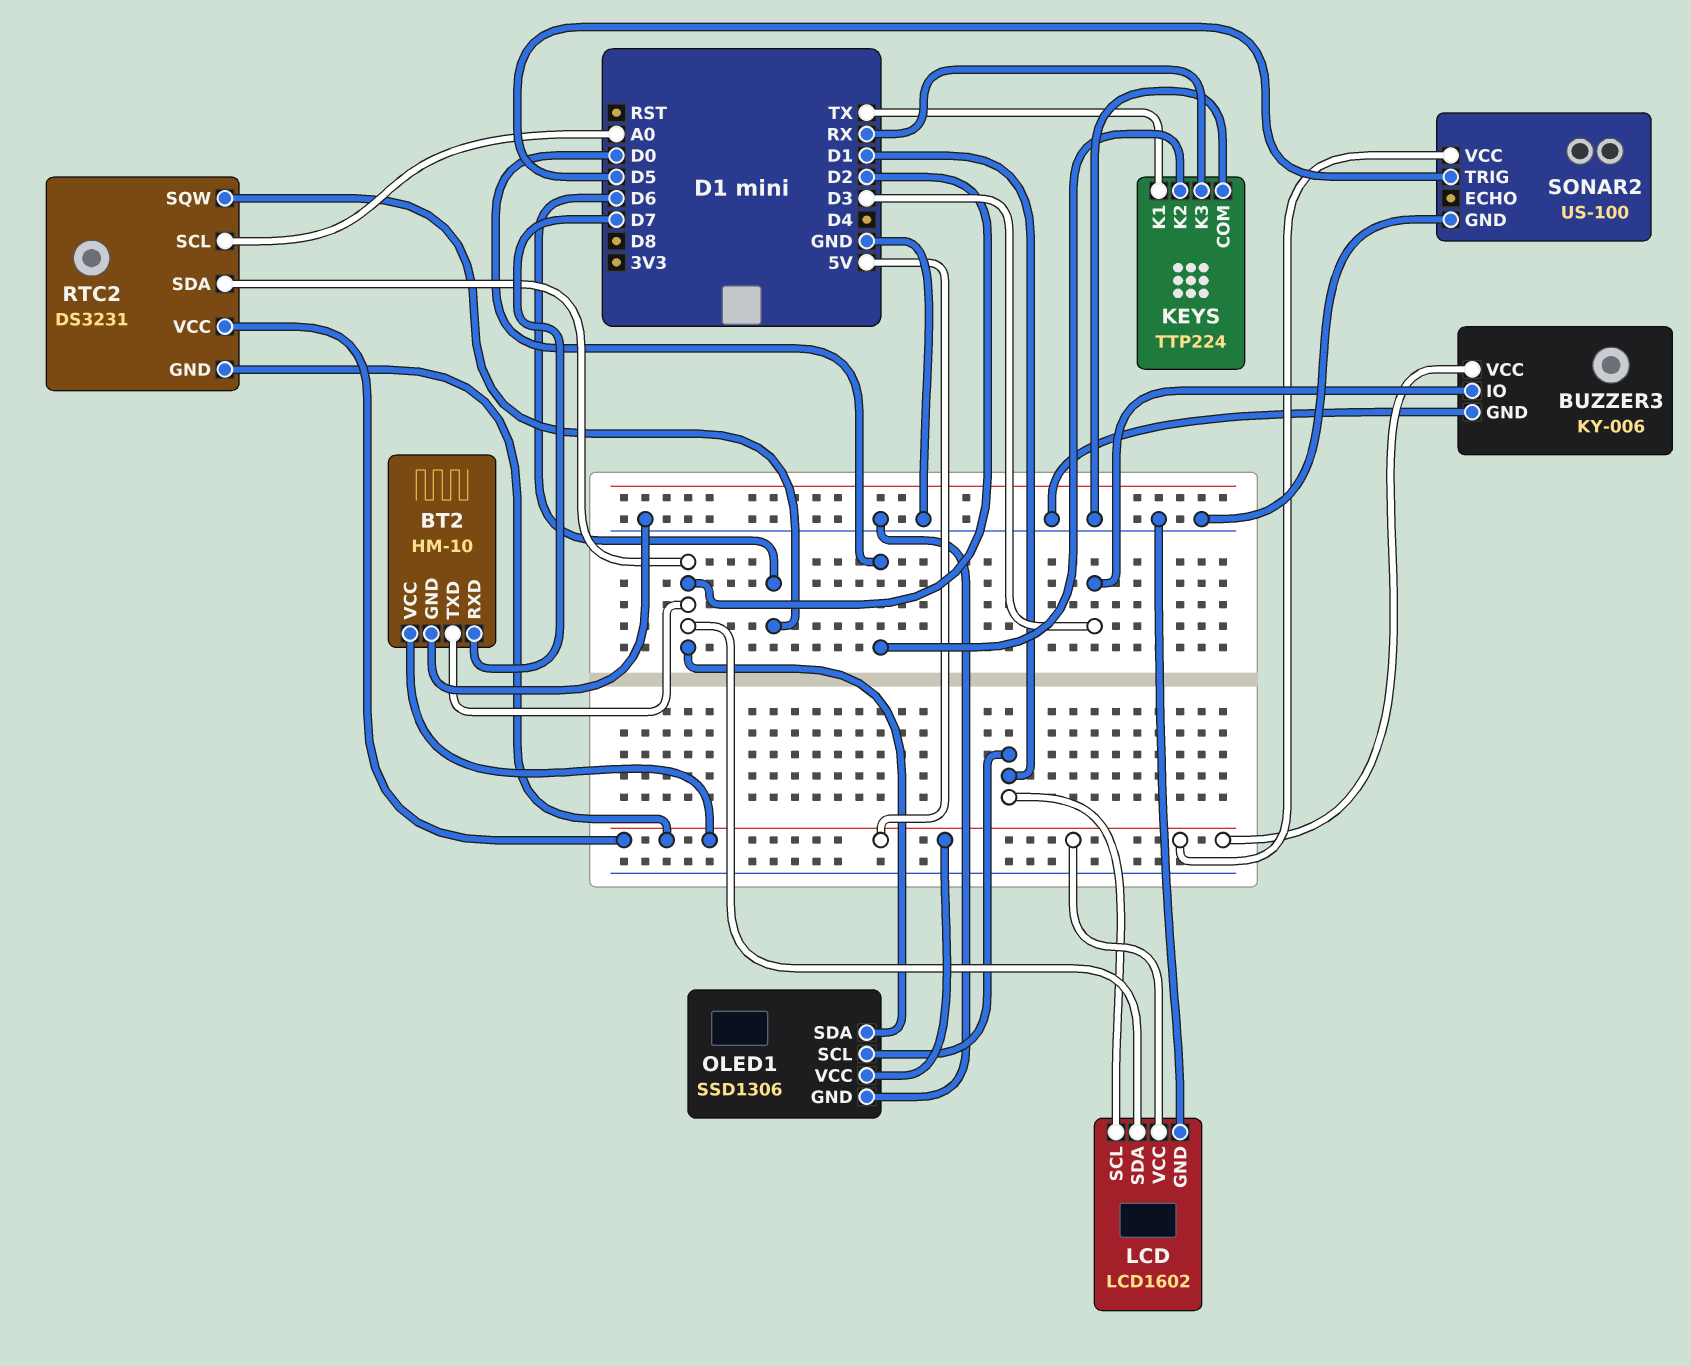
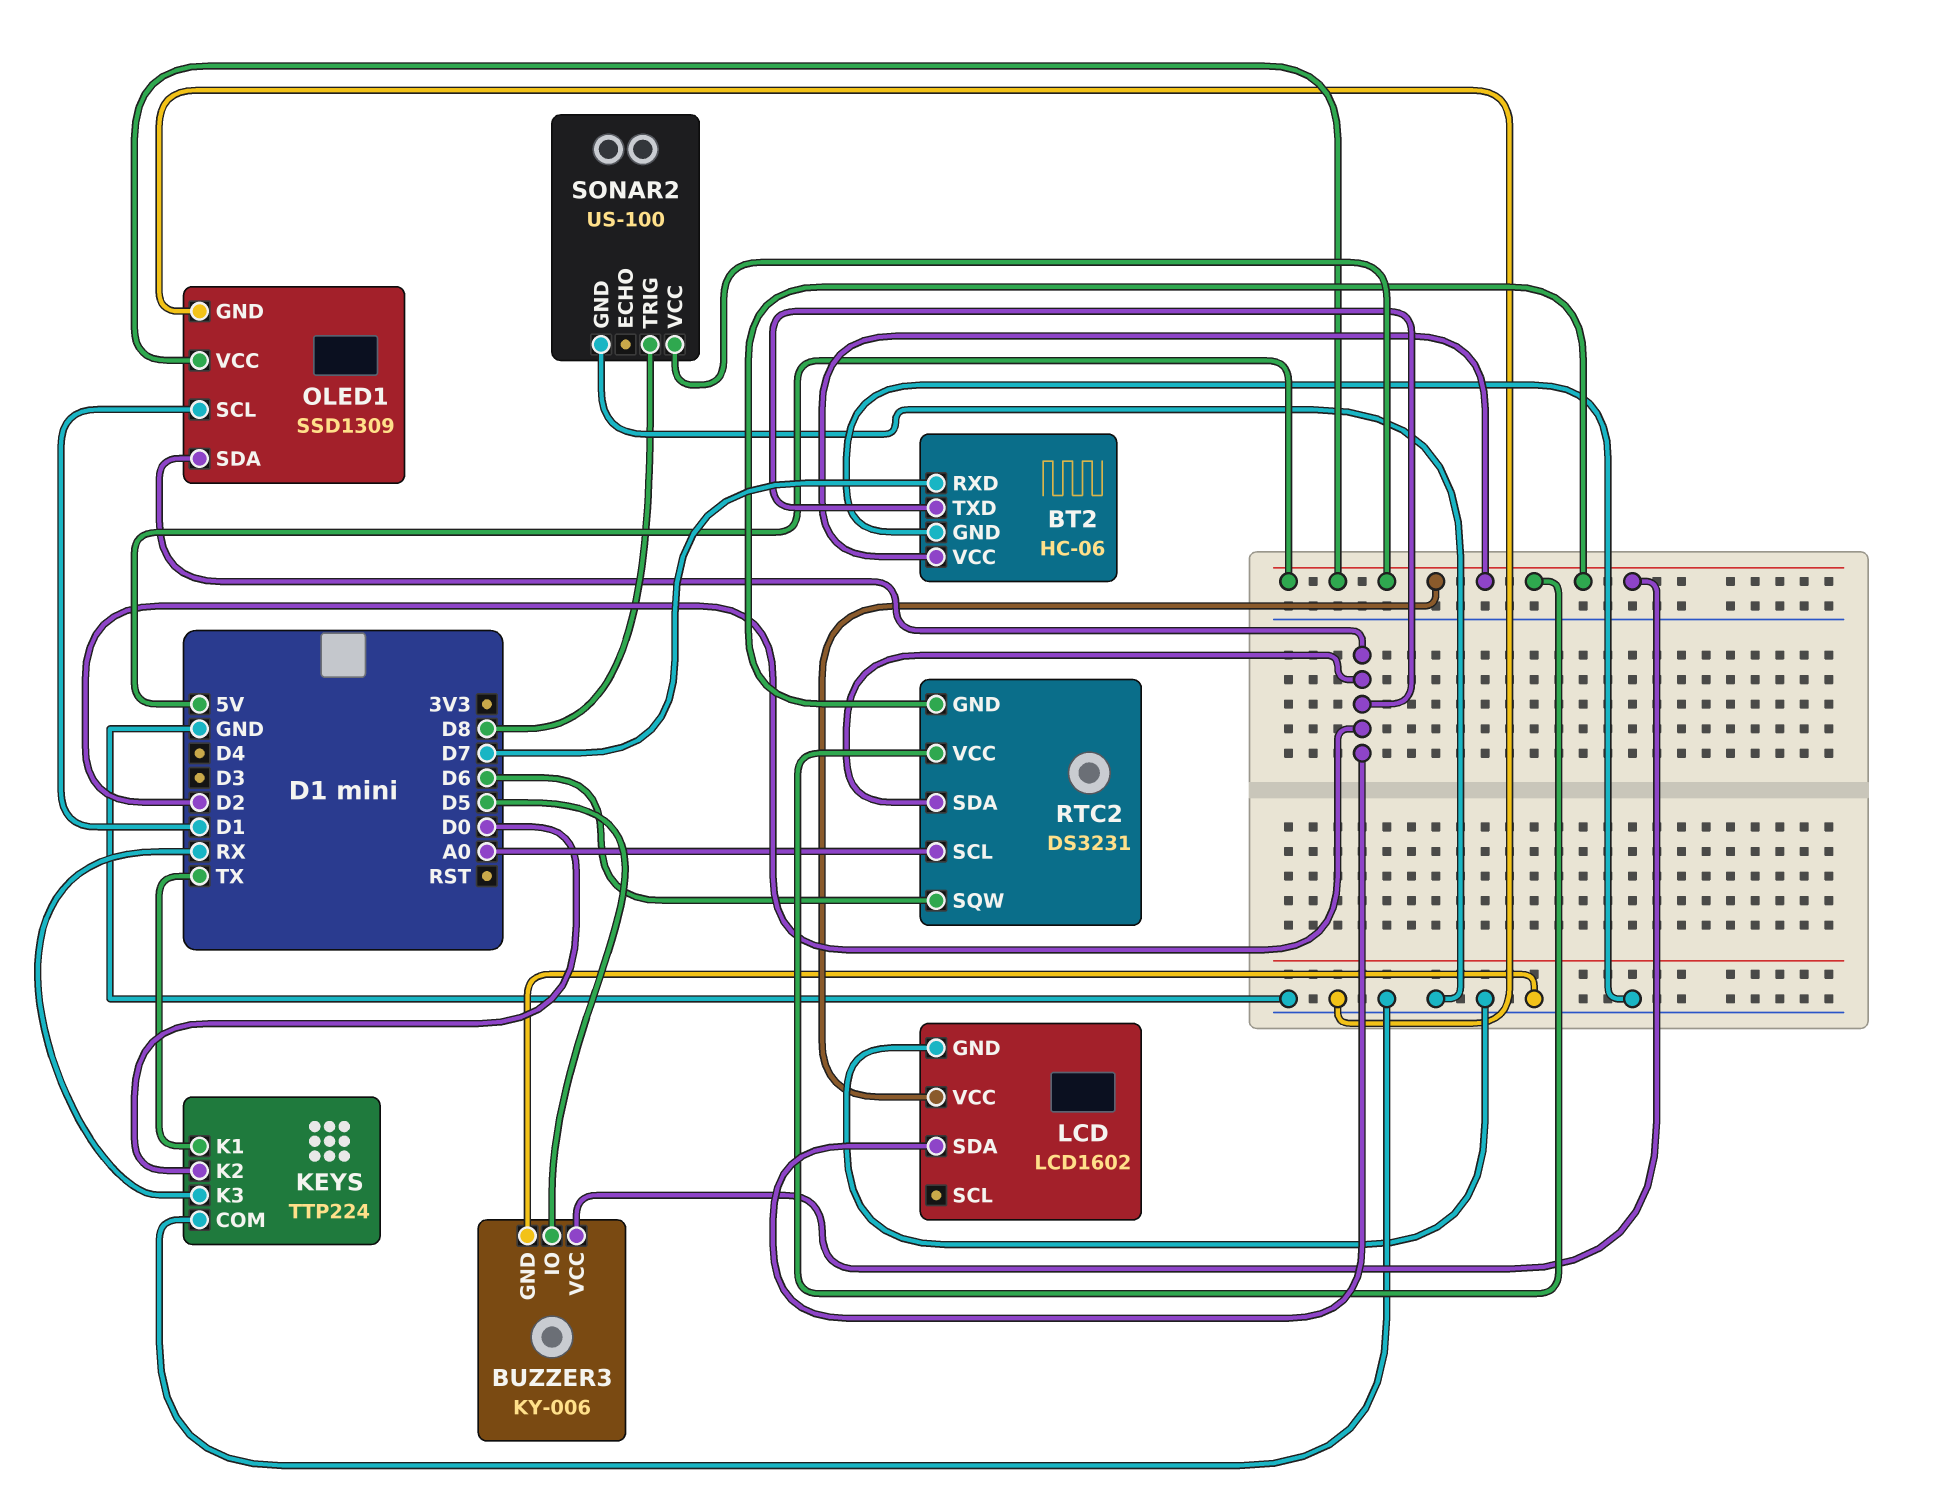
BT2: HM-10 -> HC-06
BUZZER3 pin IO: D3 -> D5
LCD pin SCL: D1 -> none
OLED1: SSD1306 -> SSD1309
SONAR2 pin TRIG: D5 -> D8

